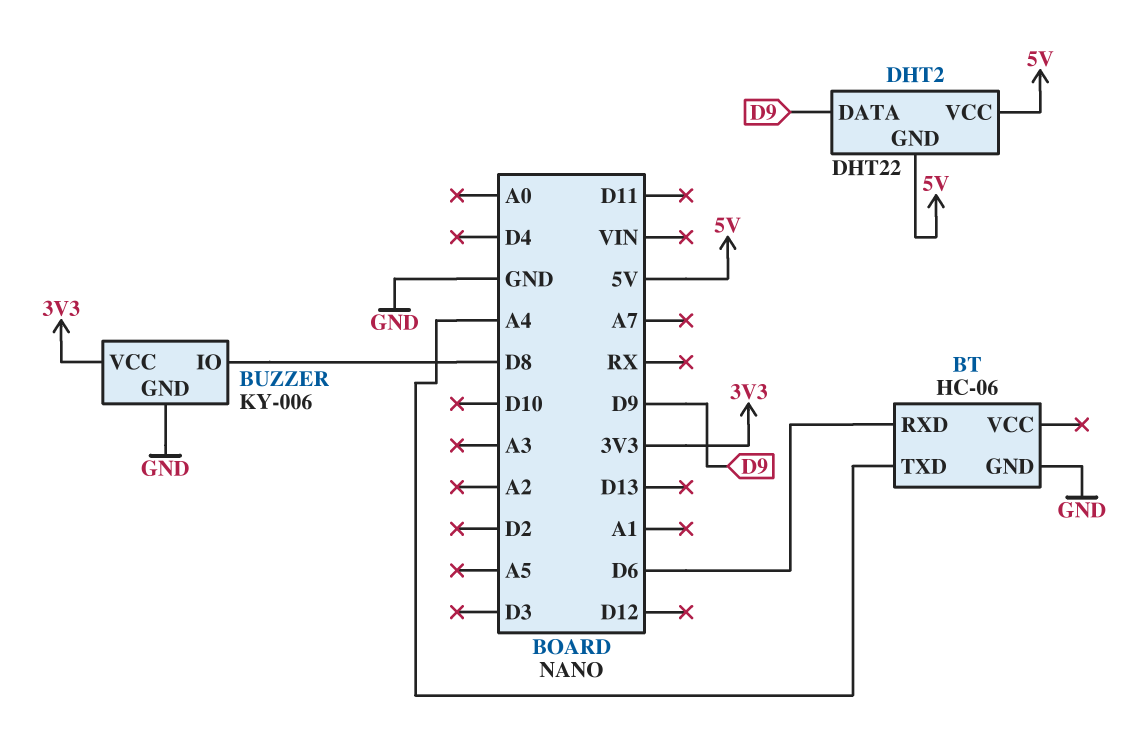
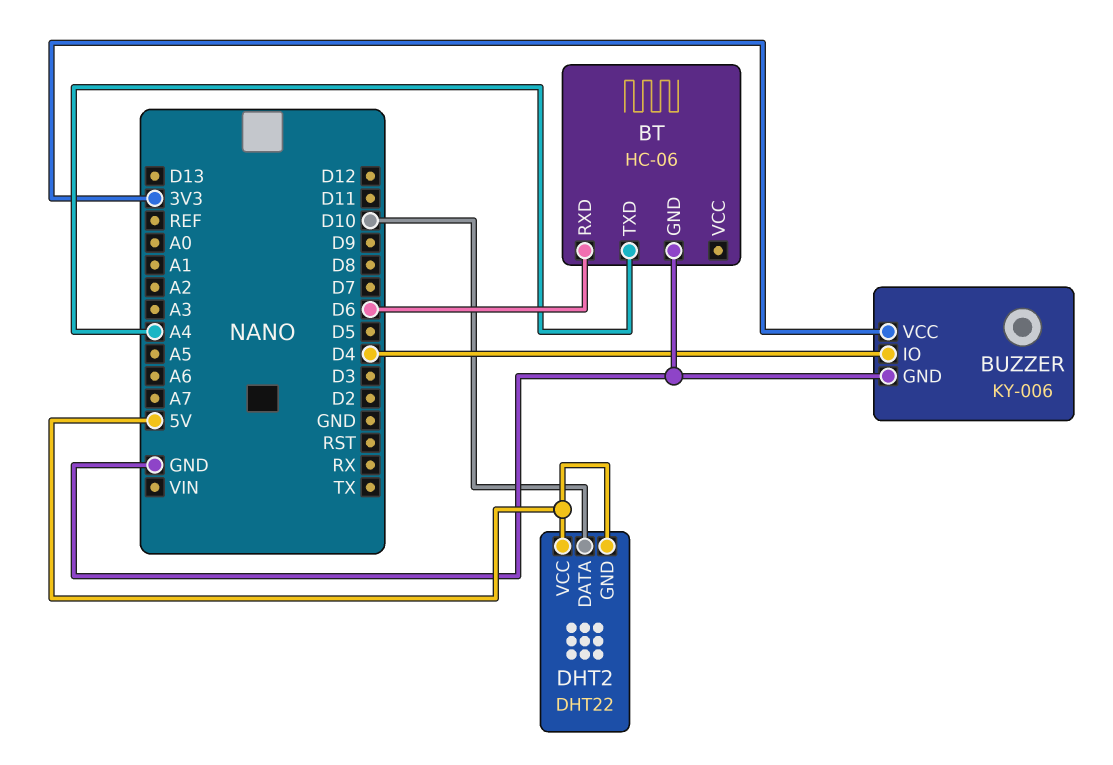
BUZZER pin IO: D8 -> D4
DHT2 pin DATA: D9 -> D10

